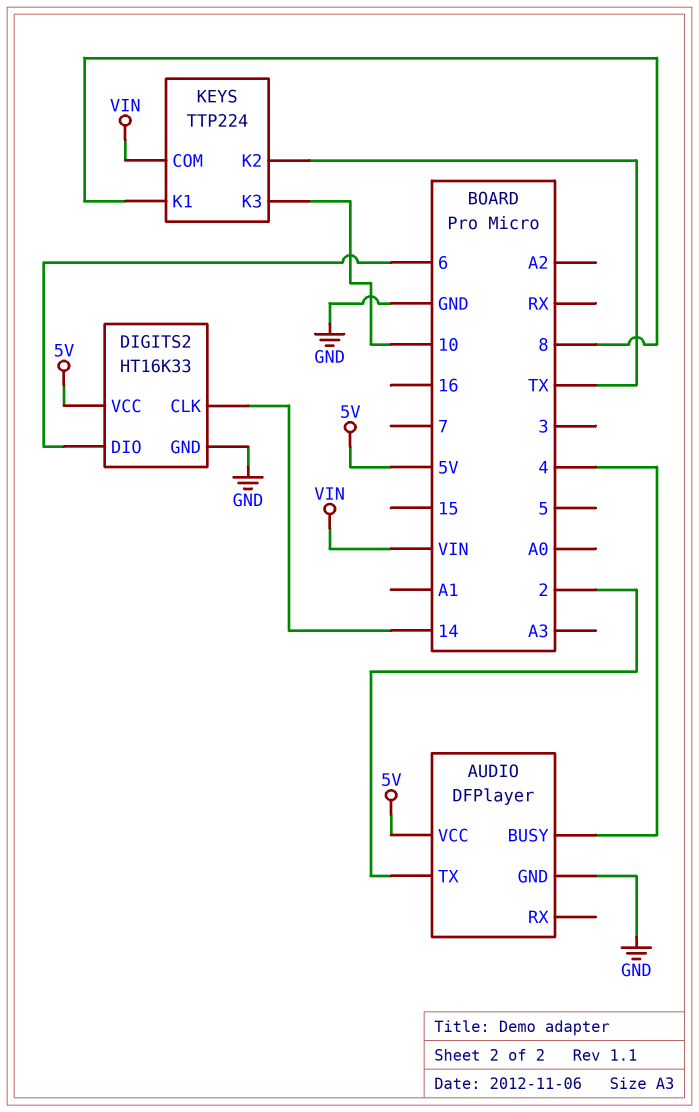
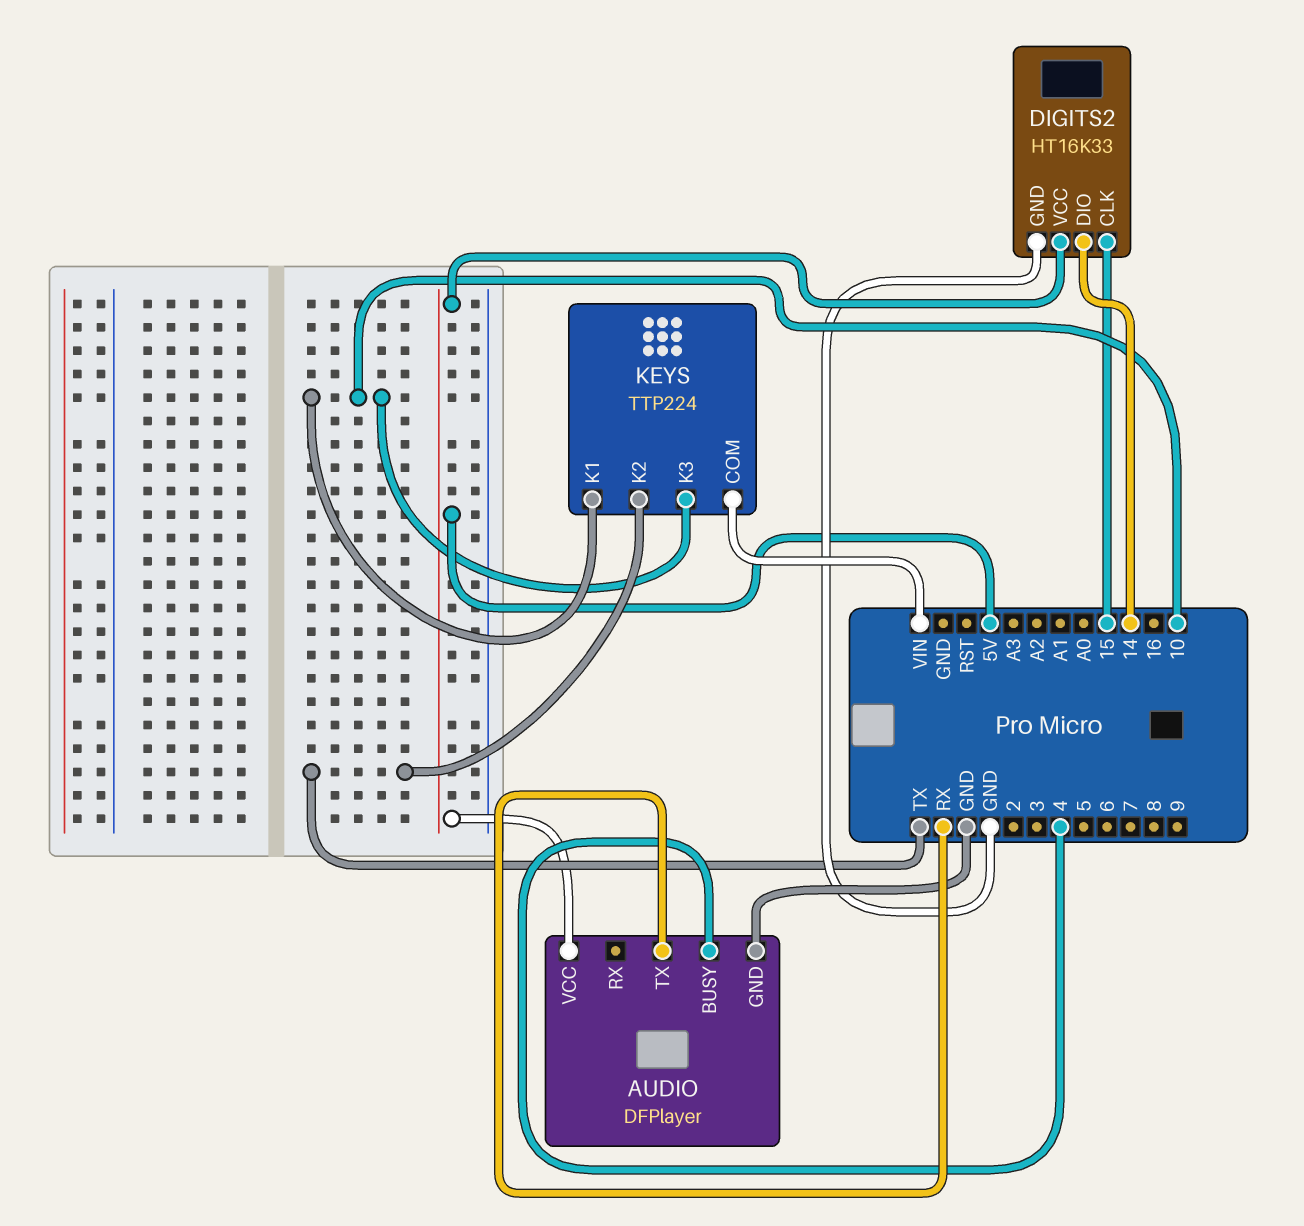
AUDIO pin TX: 2 -> RX
DIGITS2 pin CLK: 14 -> 15
DIGITS2 pin DIO: 6 -> 14
KEYS pin K1: 8 -> 10

